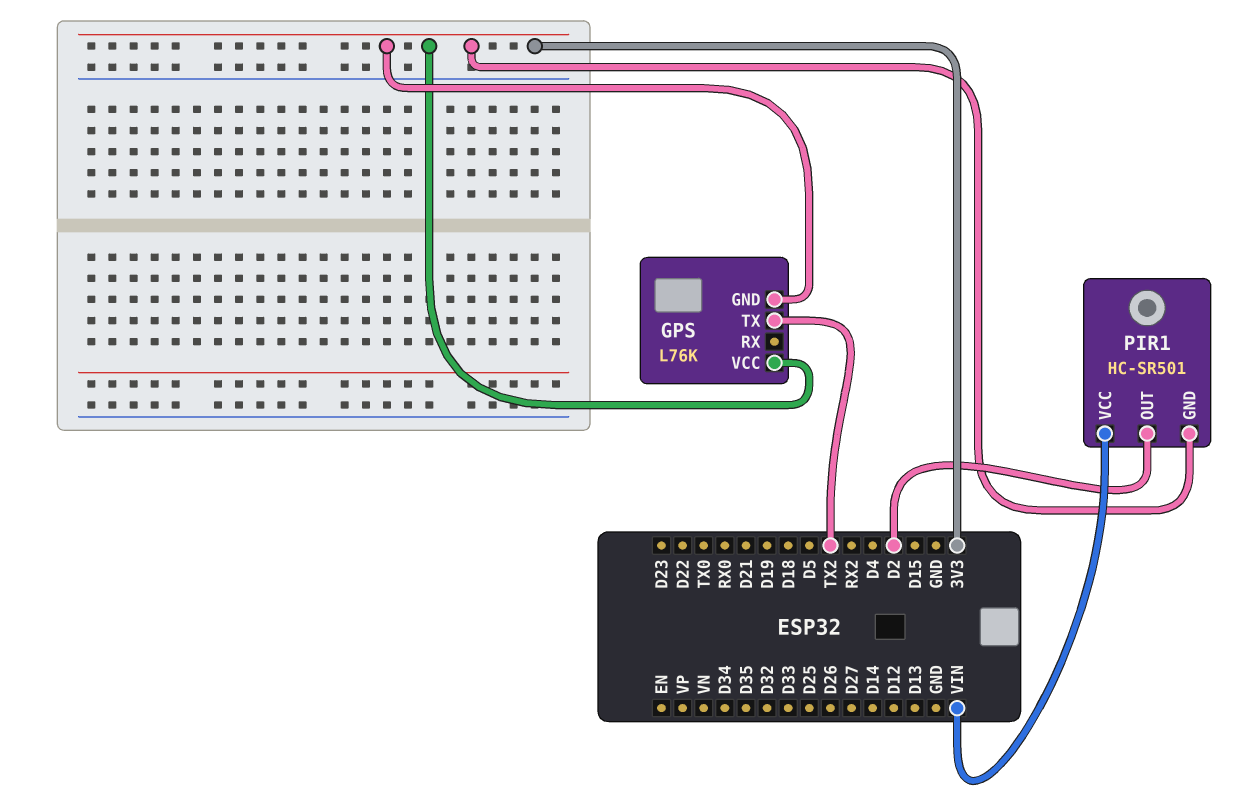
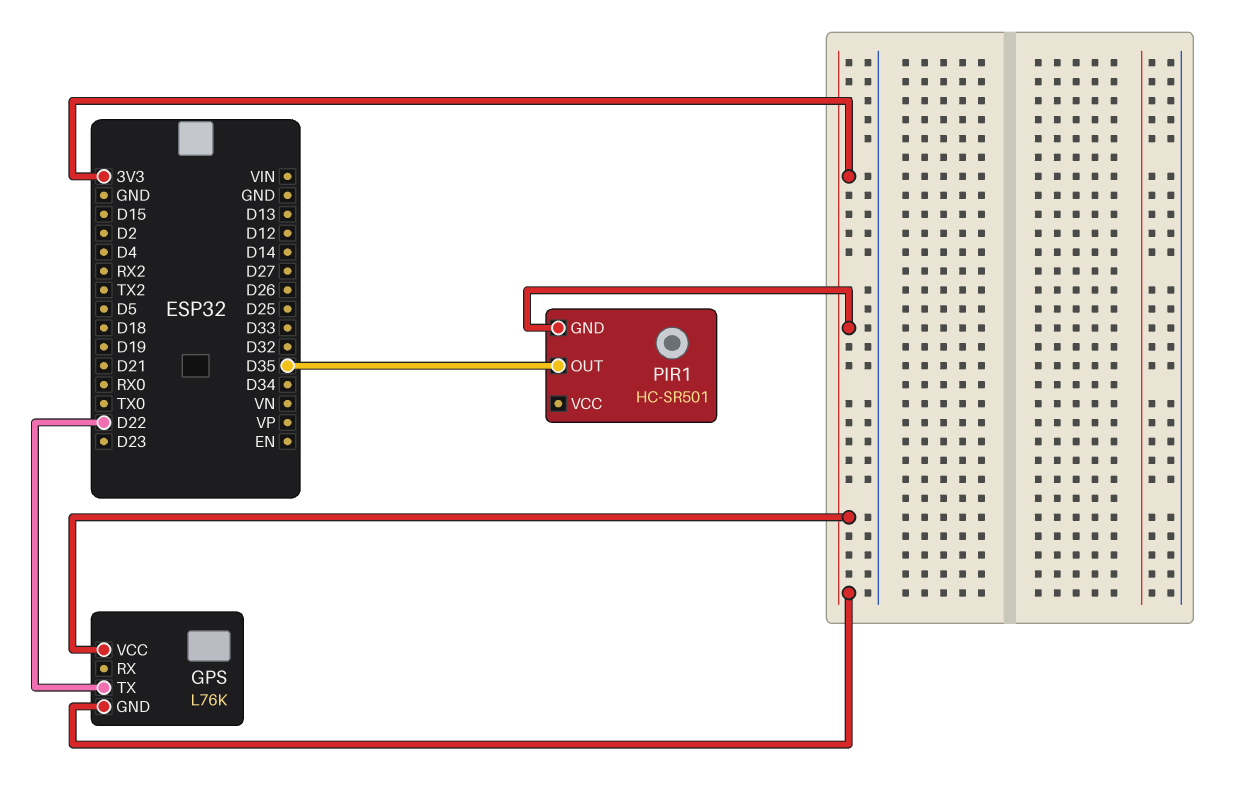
GPS pin TX: TX2 -> D22
PIR1 pin OUT: D2 -> D35
PIR1 pin VCC: VIN -> none

